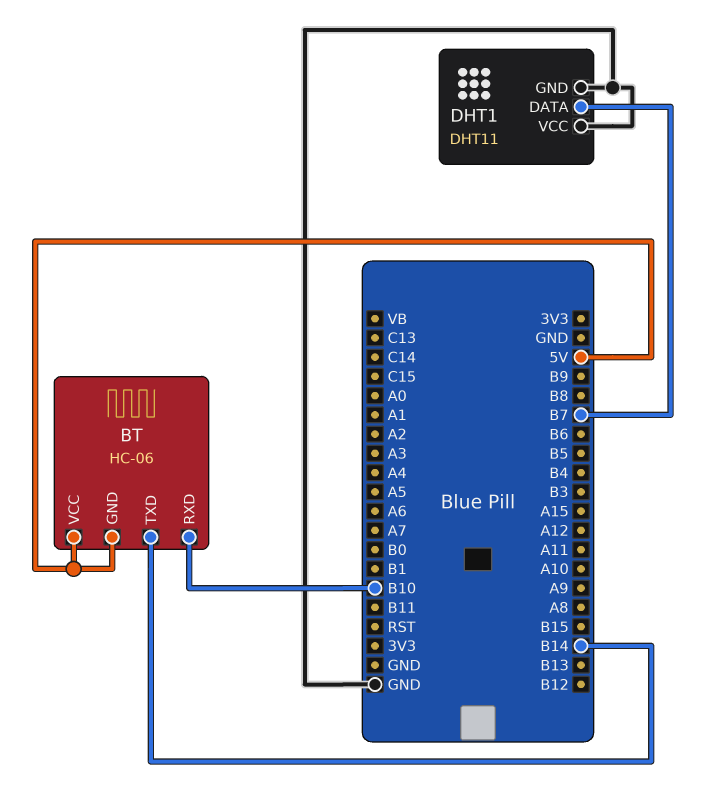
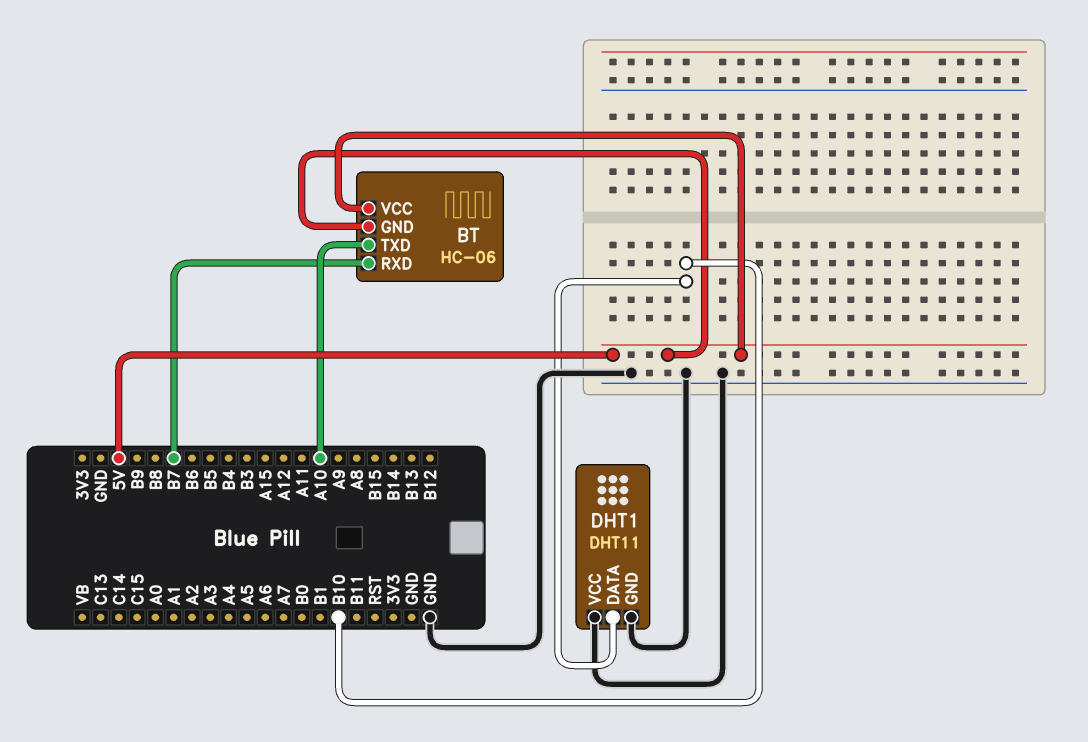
BT pin RXD: B10 -> B7
BT pin TXD: B14 -> A10
DHT1 pin DATA: B7 -> B10

